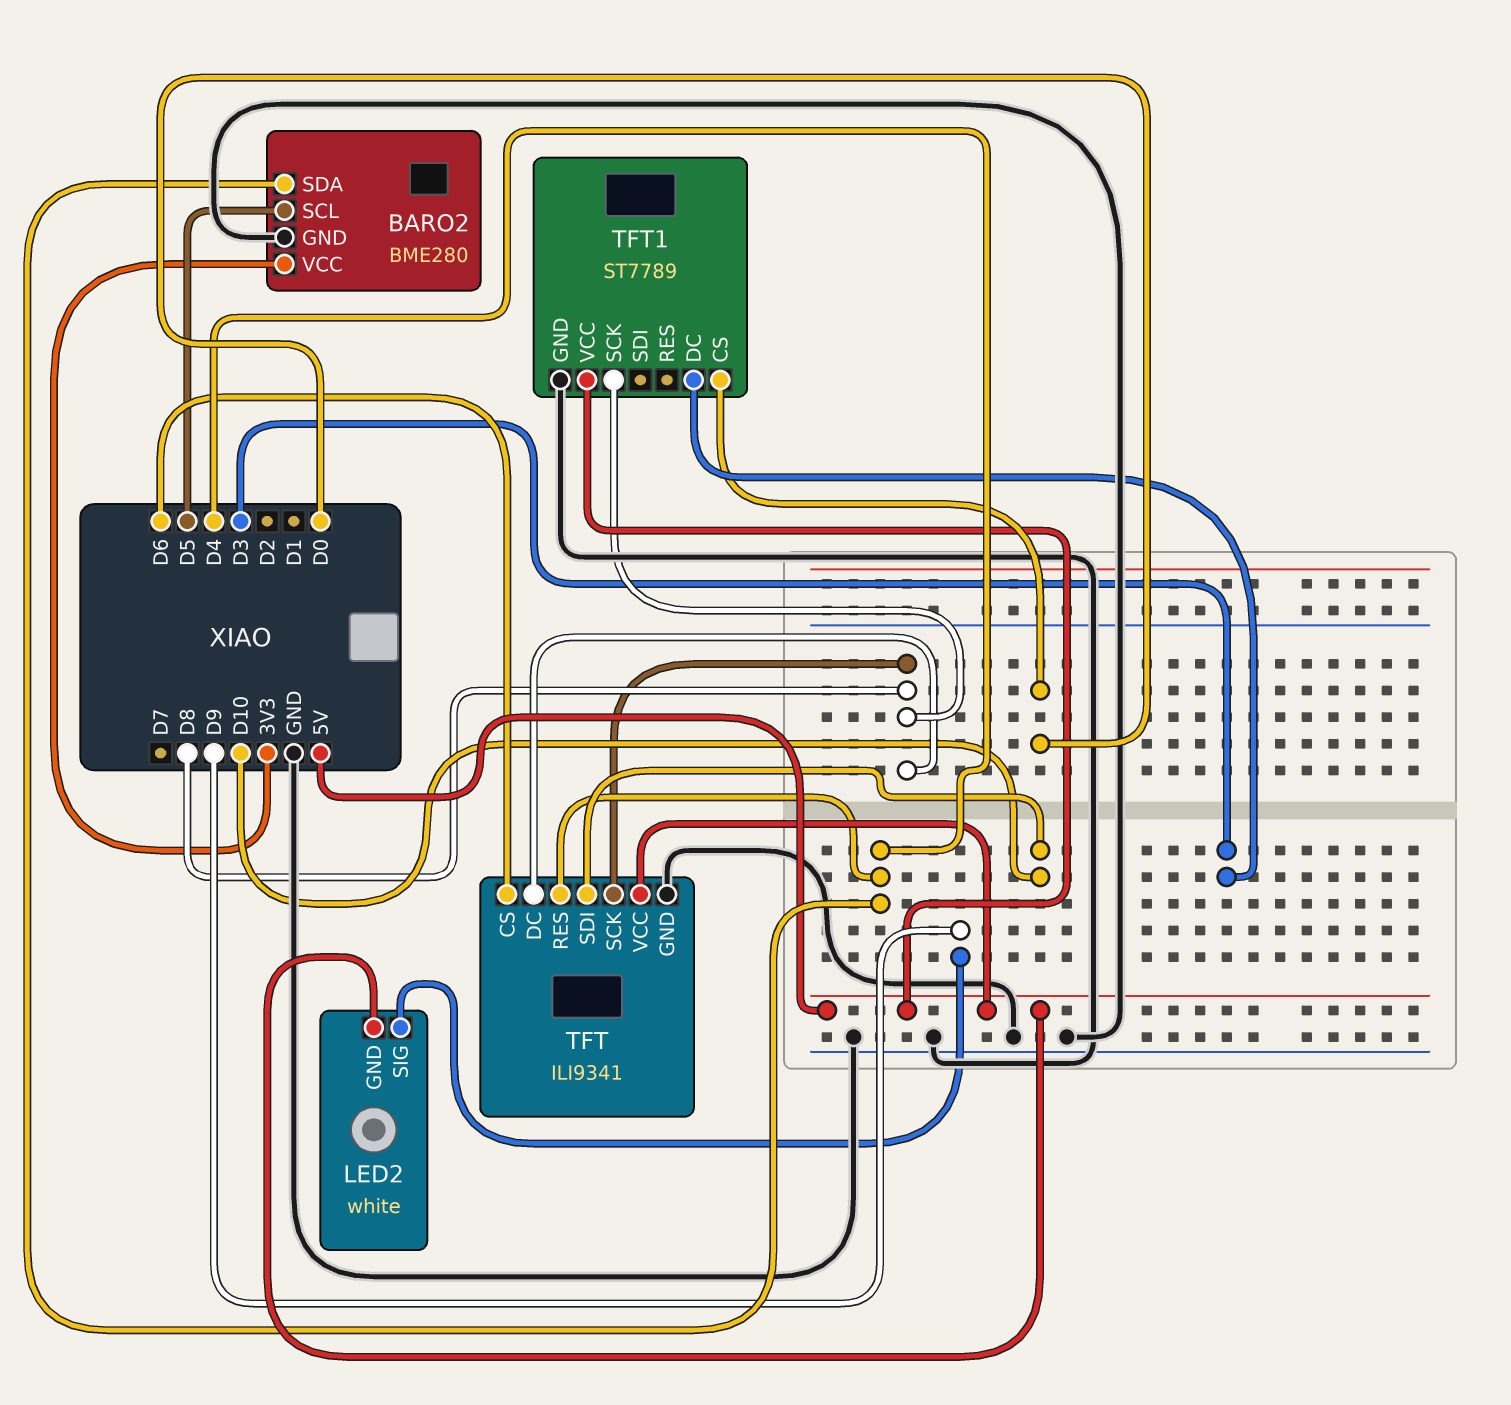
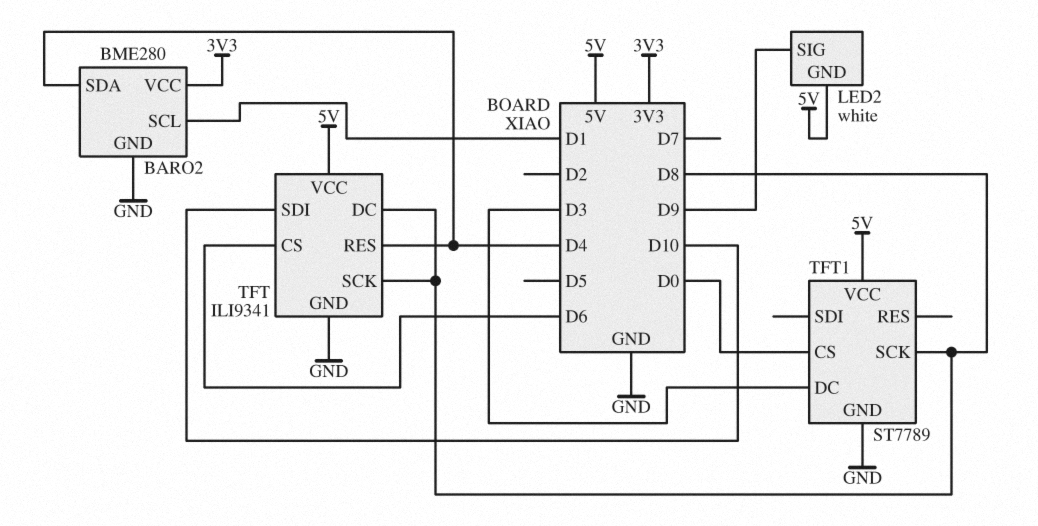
BARO2 pin SCL: D5 -> D1

